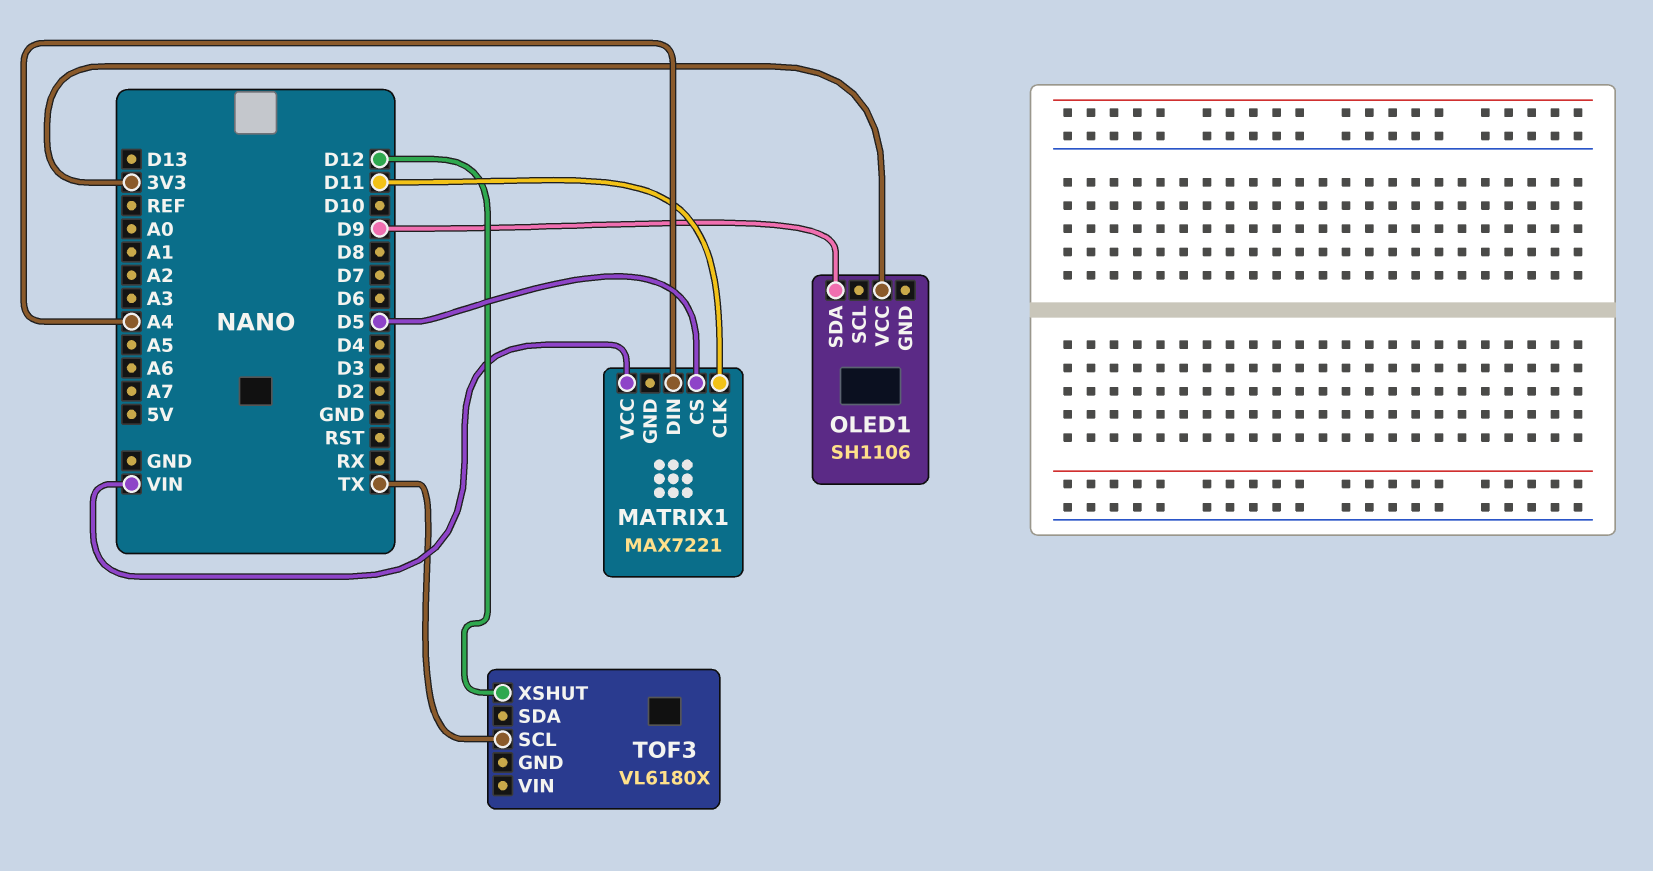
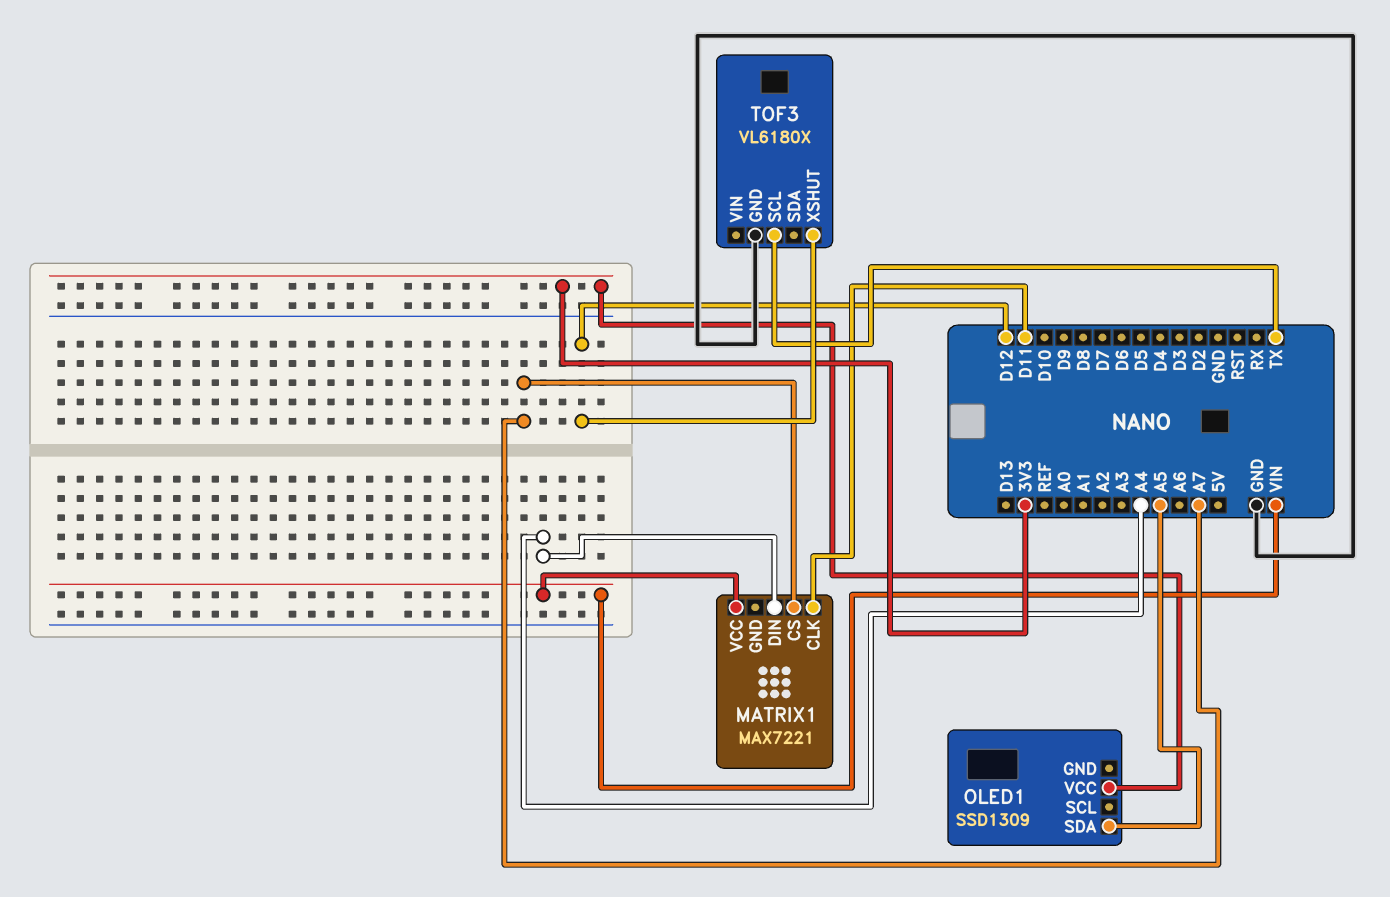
MATRIX1 pin CS: D5 -> A7
OLED1: SH1106 -> SSD1309
OLED1 pin SDA: D9 -> A5
TOF3 pin GND: none -> GND

